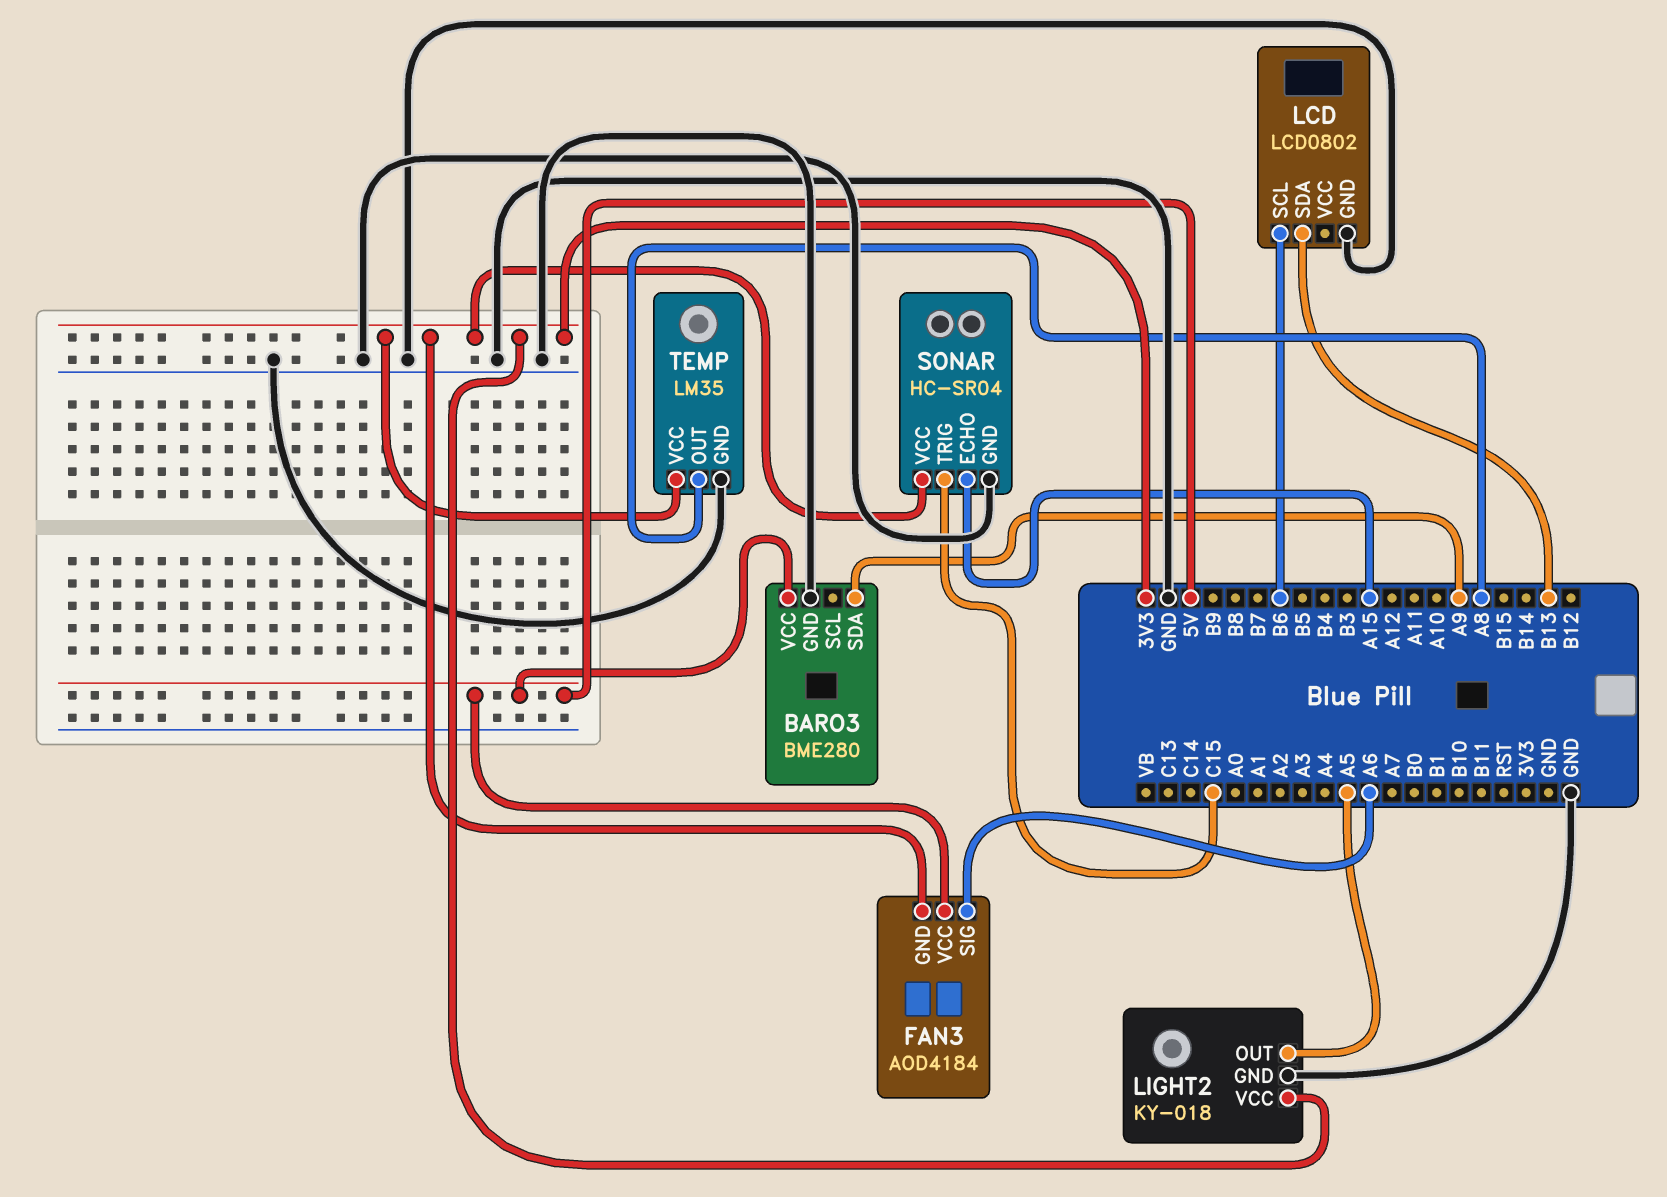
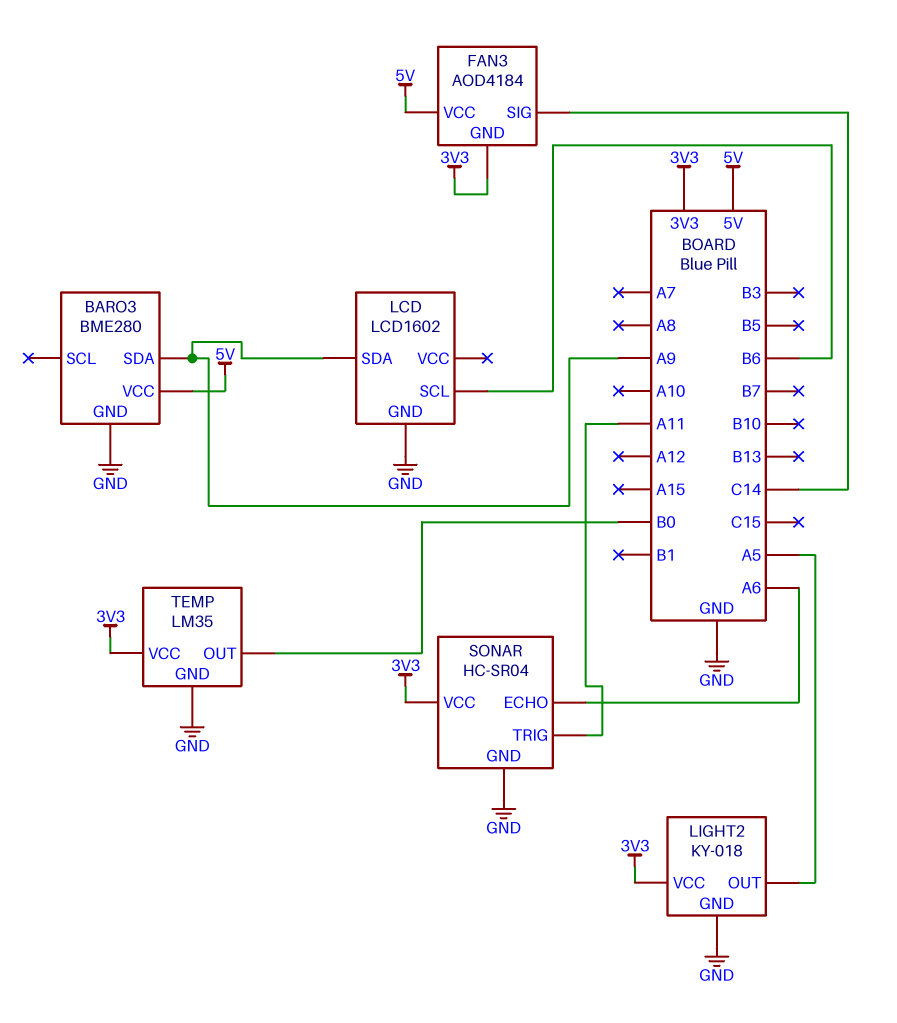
FAN3 pin SIG: A6 -> C14
LCD: LCD0802 -> LCD1602
LCD pin SDA: B13 -> A9
SONAR pin ECHO: A15 -> A6
SONAR pin TRIG: C15 -> A11
TEMP pin OUT: A8 -> B0

